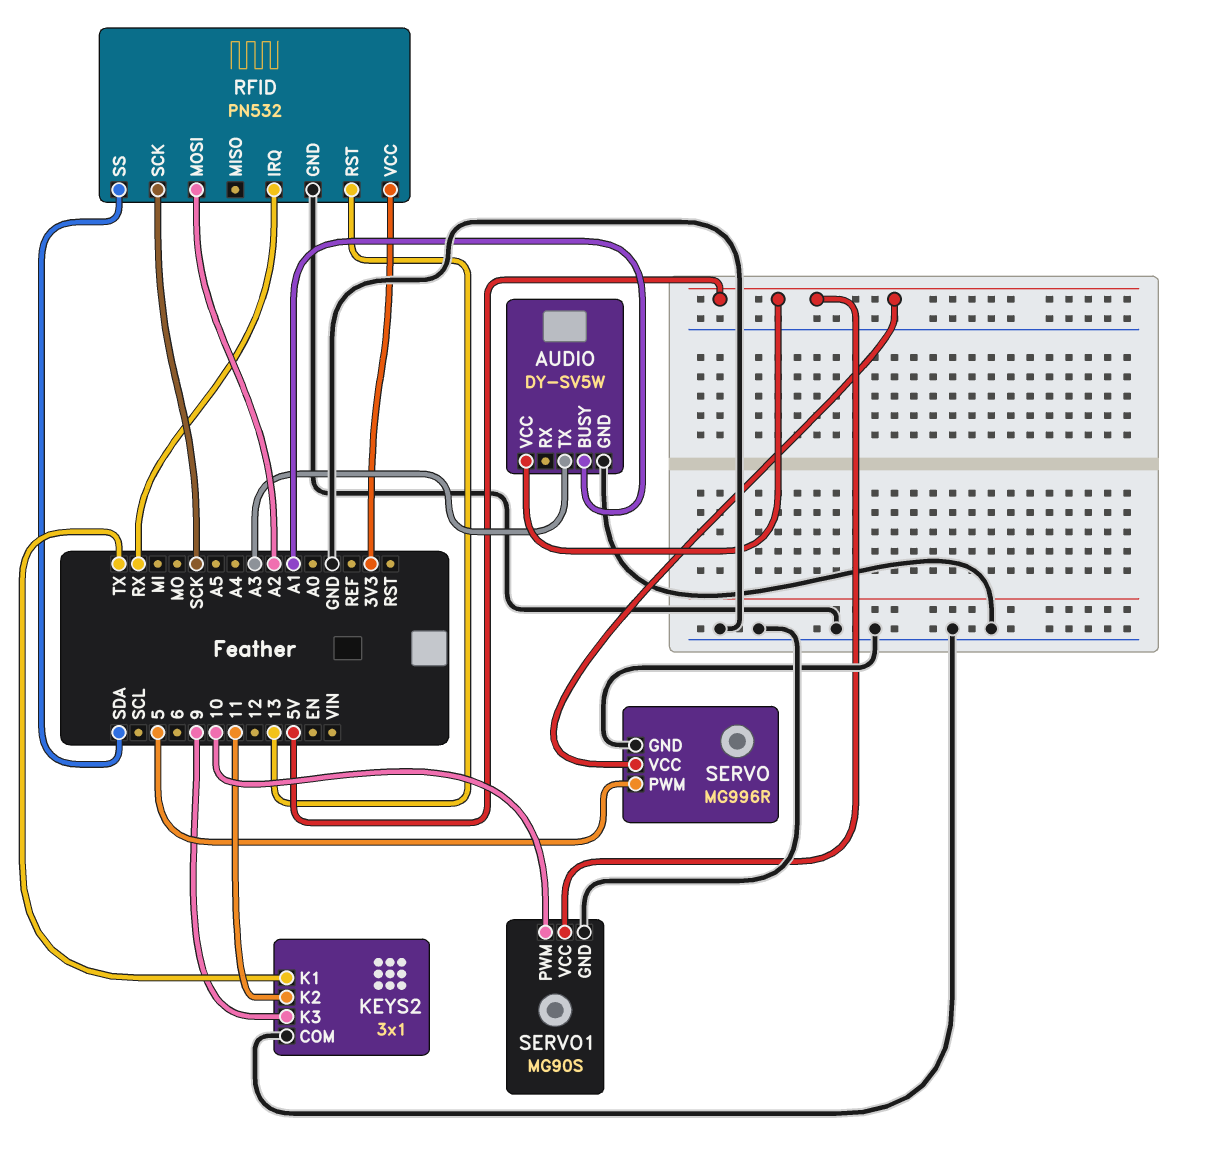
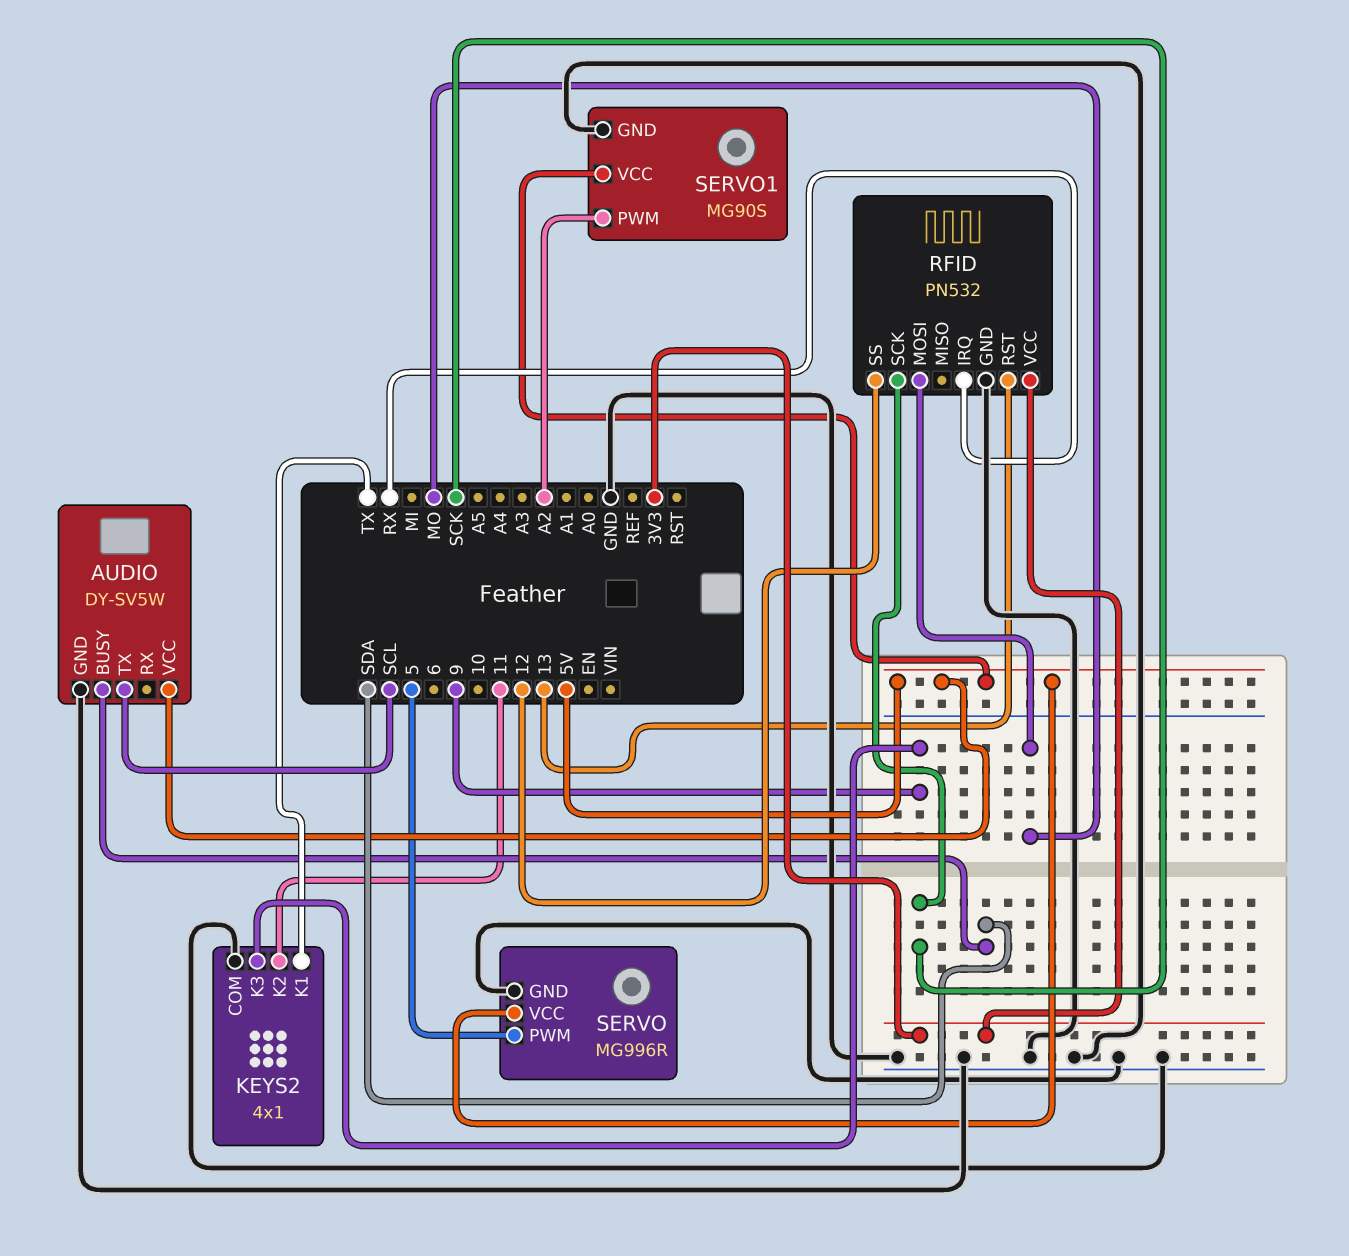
AUDIO pin BUSY: A1 -> SDA
AUDIO pin TX: A3 -> SCL
KEYS2: 3x1 -> 4x1
RFID pin MOSI: A2 -> MO
RFID pin SS: SDA -> 12
SERVO1 pin PWM: 10 -> A2

